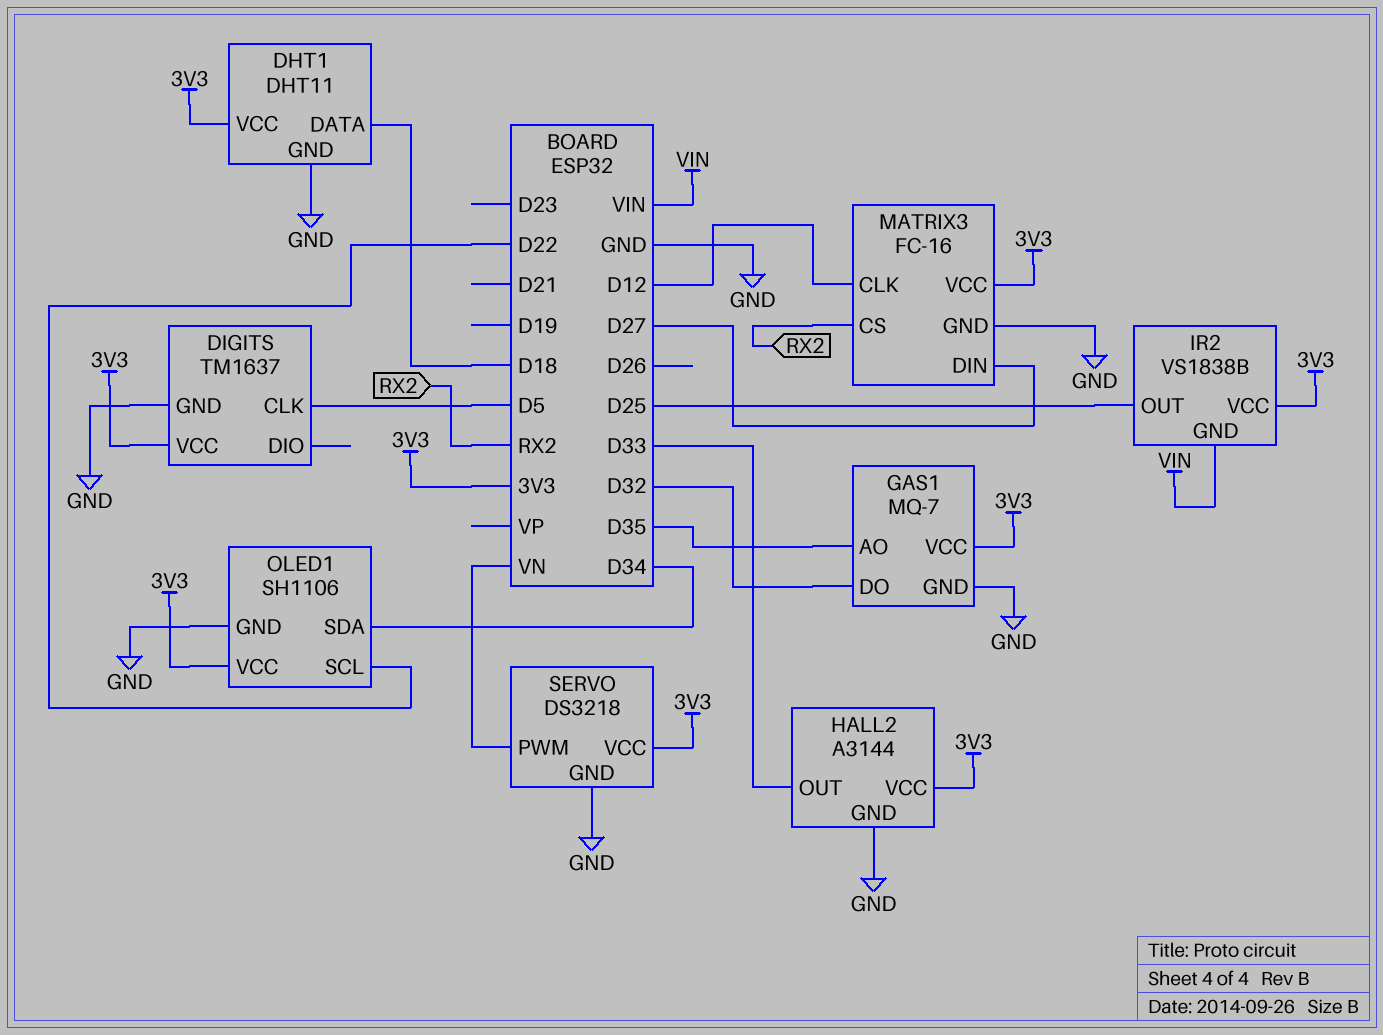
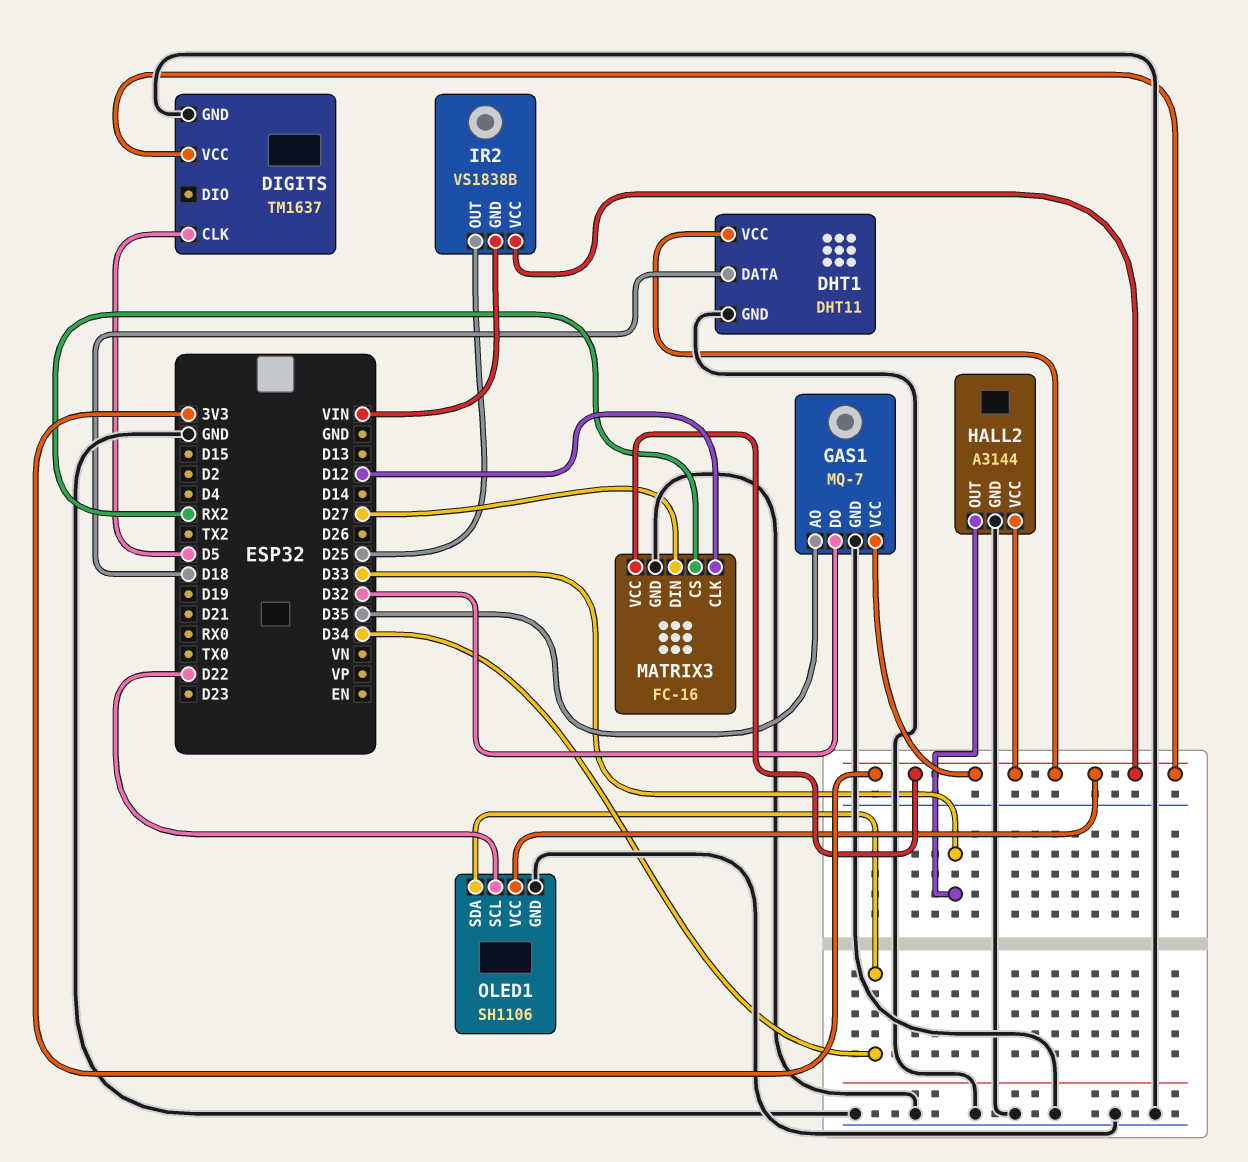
SERVO: DS3218 -> none
SERVO pin GND: GND -> none
SERVO pin PWM: VN -> none
SERVO pin VCC: 3V3 -> none

